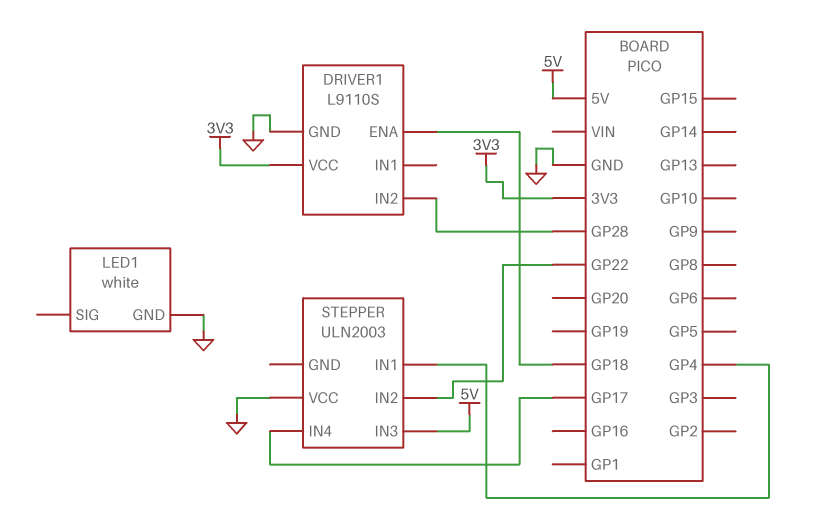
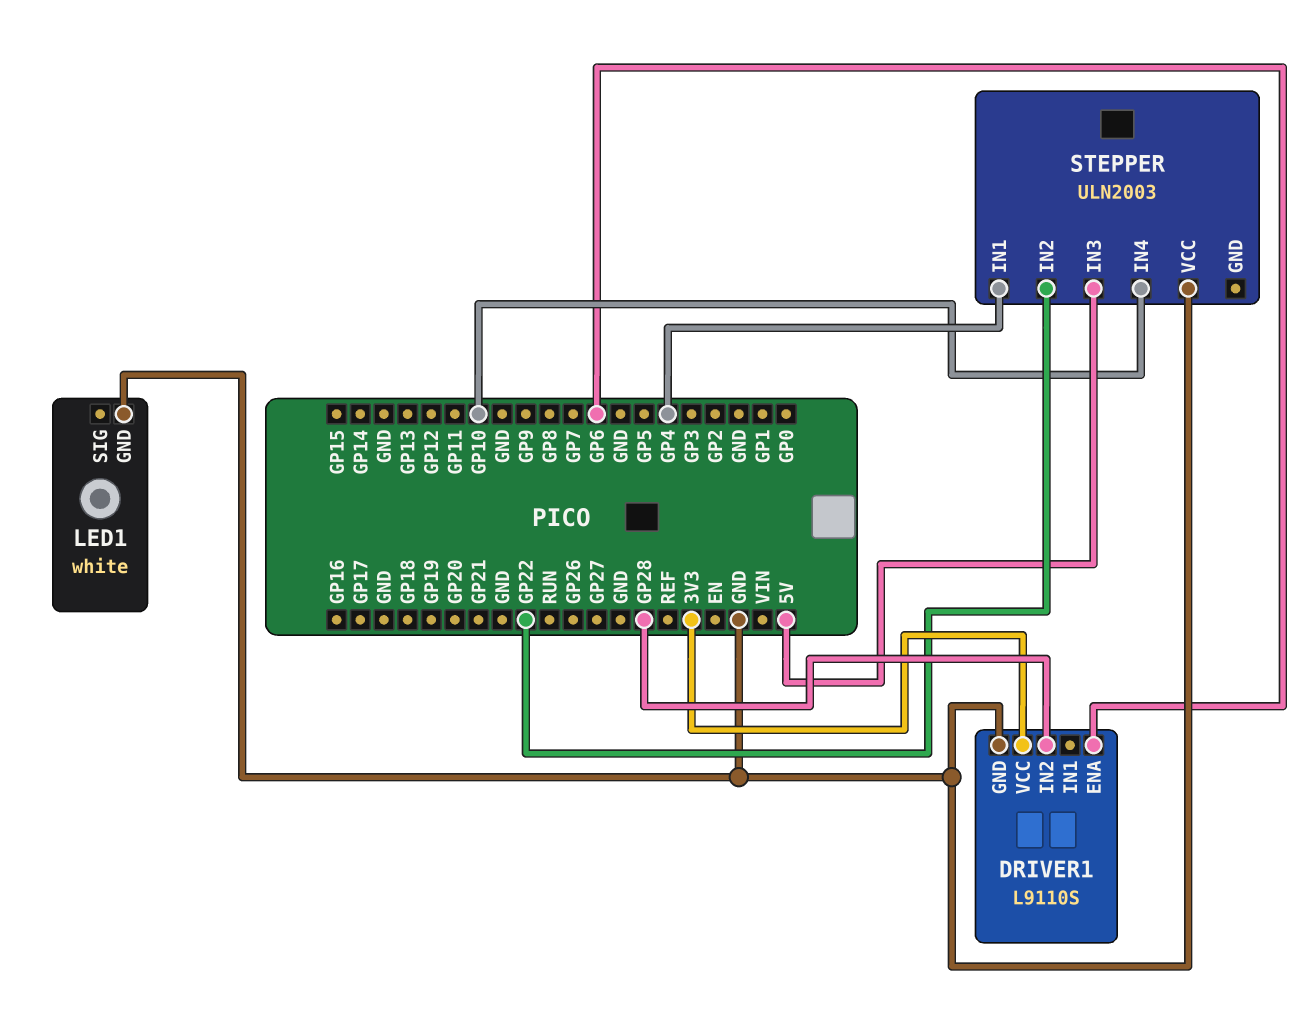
DRIVER1 pin ENA: GP18 -> GP6
STEPPER pin IN4: GP17 -> GP10

